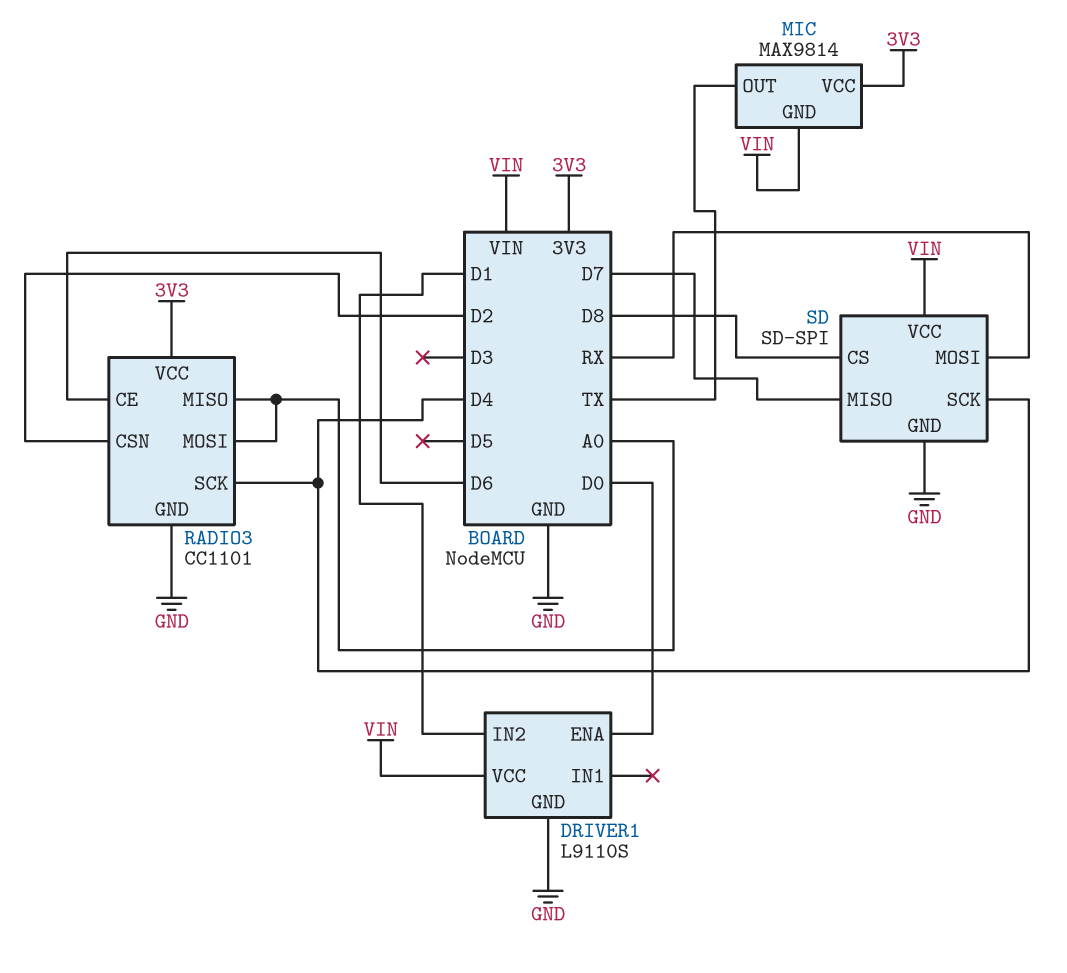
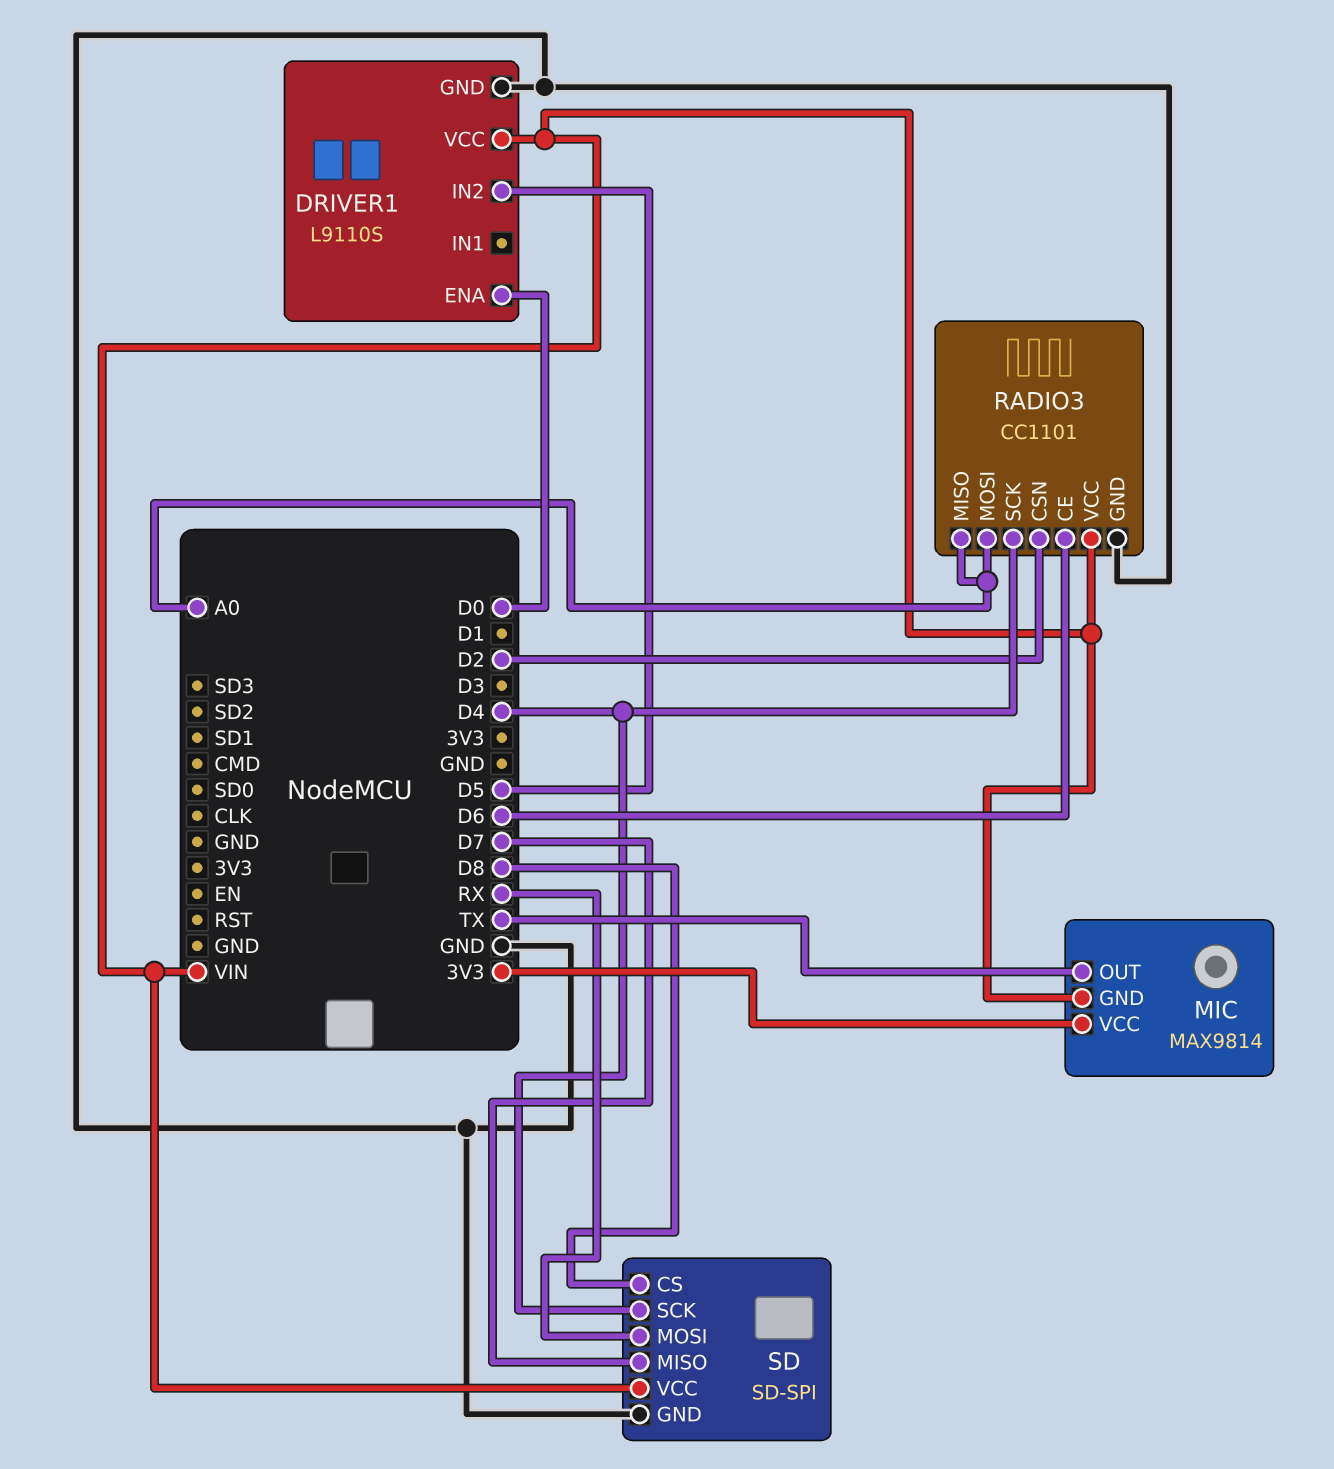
DRIVER1 pin IN2: D1 -> D5
RADIO3 pin VCC: 3V3 -> VIN

